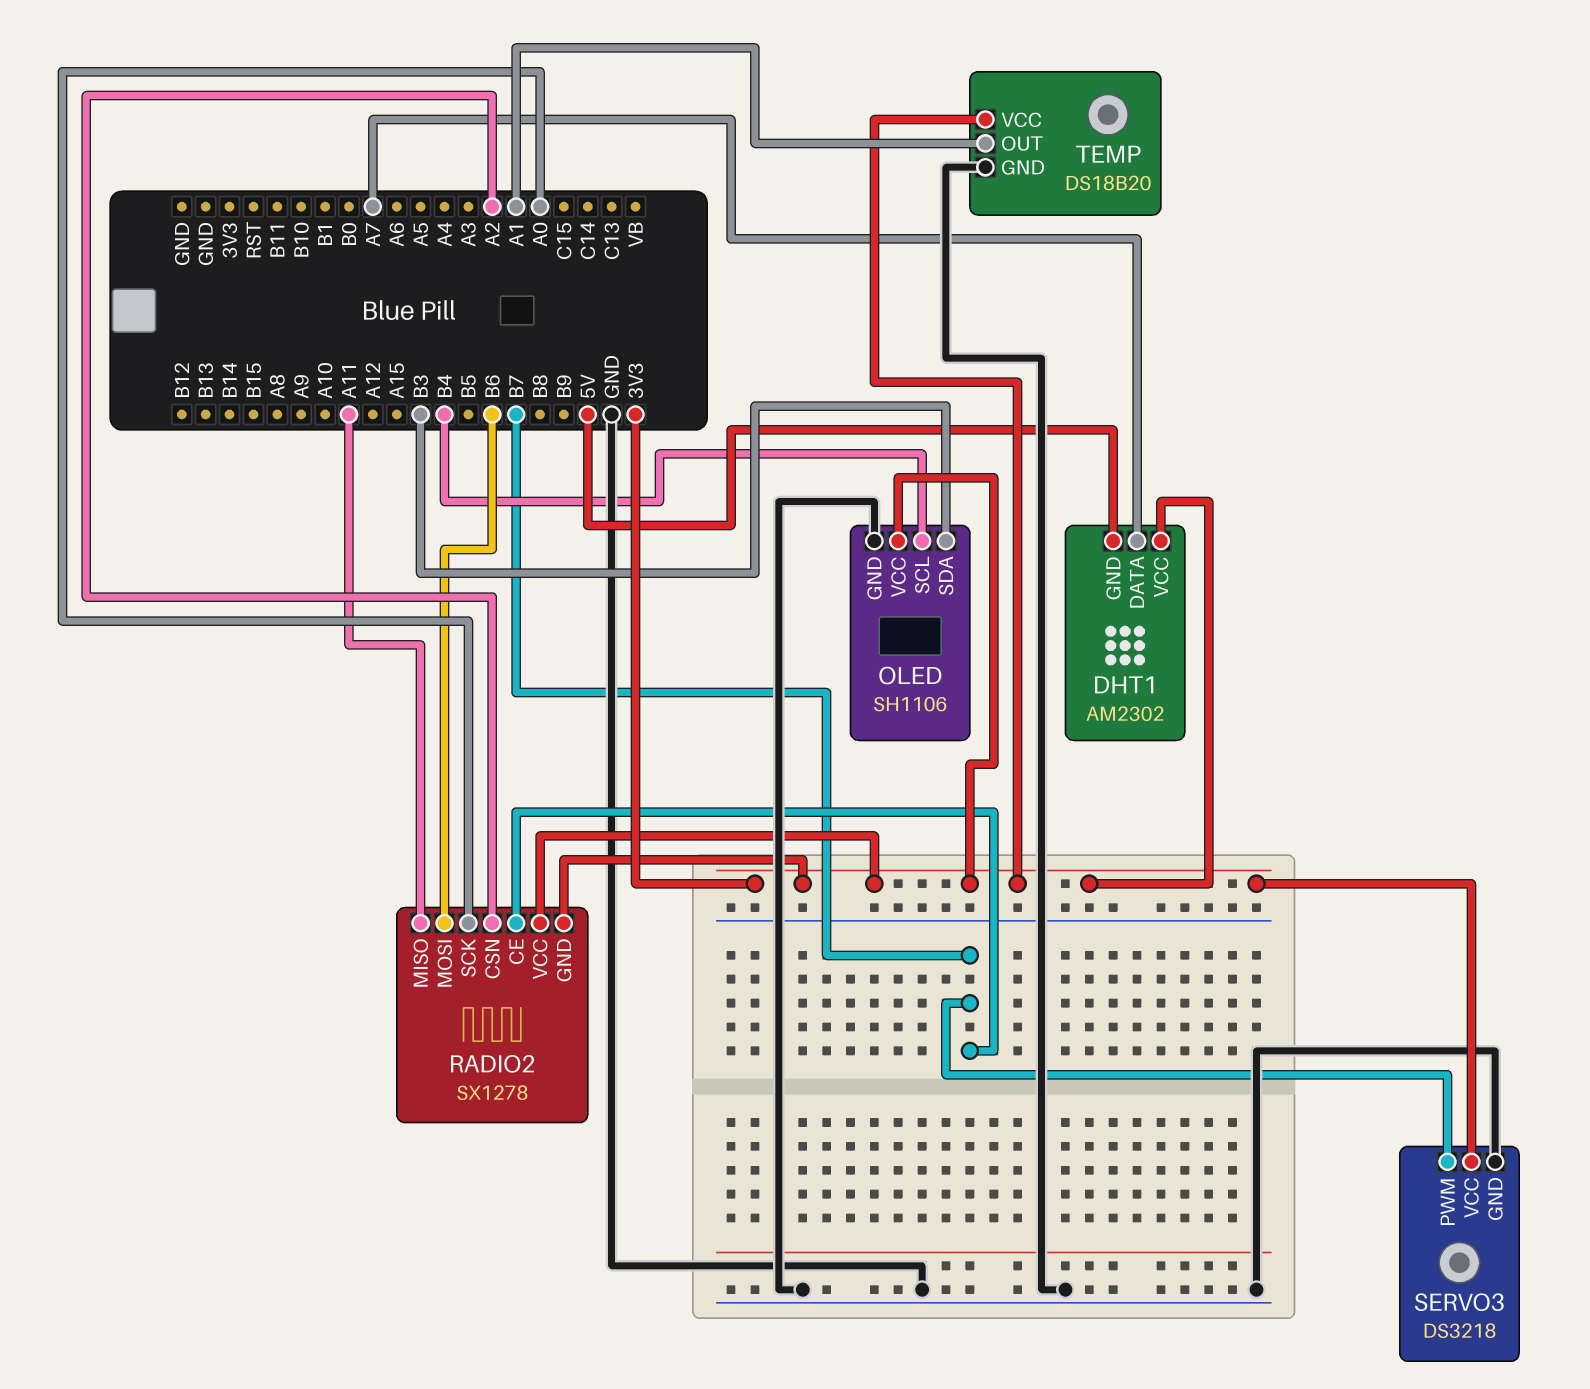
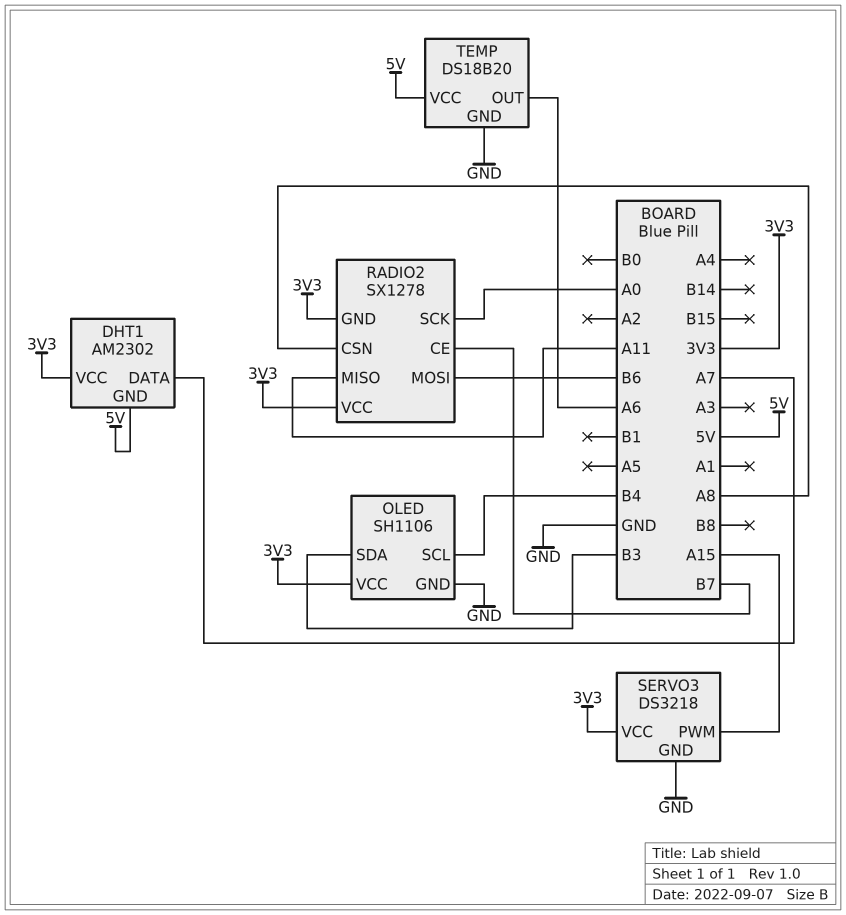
RADIO2 pin CSN: A2 -> A8
SERVO3 pin PWM: B7 -> A15
TEMP pin OUT: A1 -> A6
TEMP pin VCC: 3V3 -> 5V

